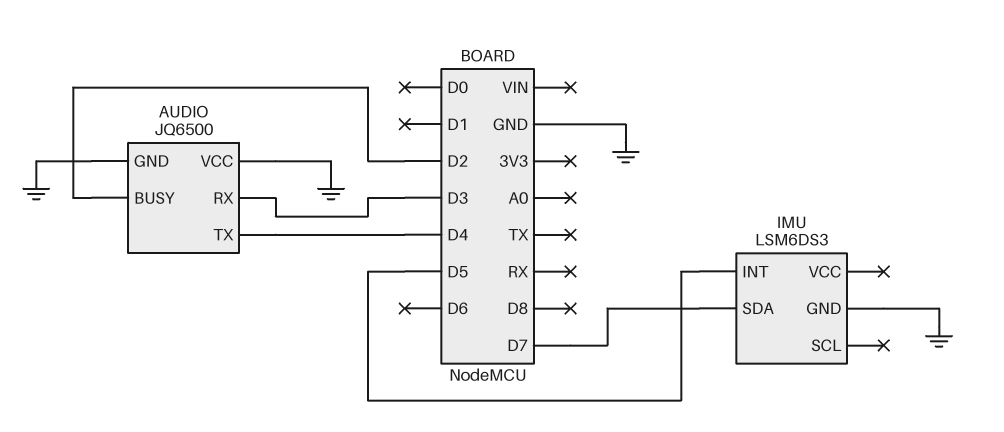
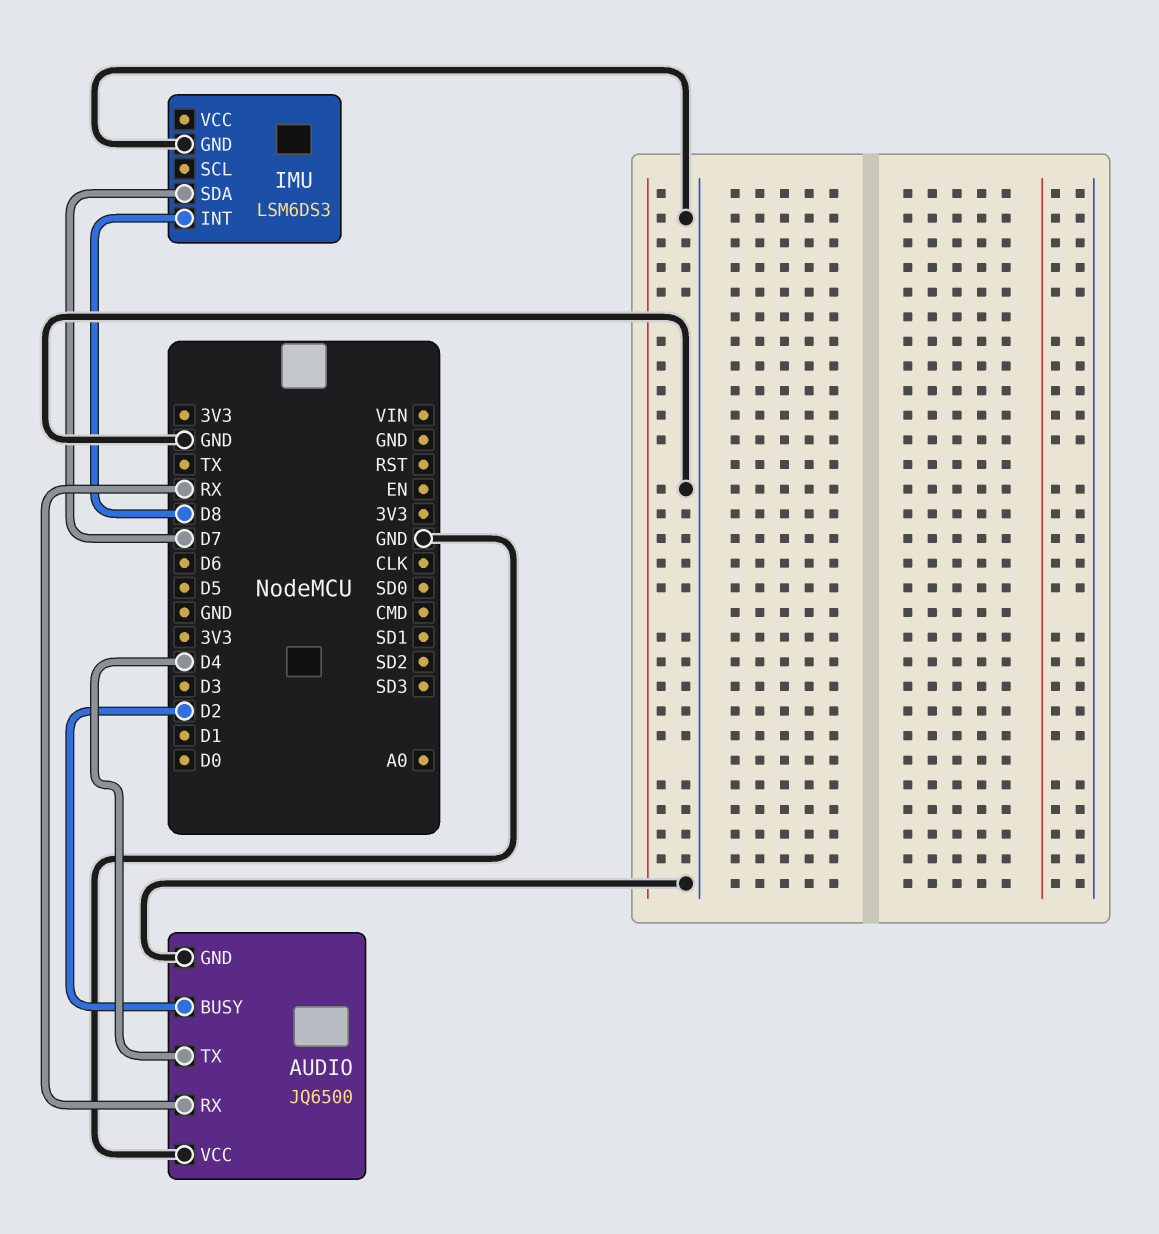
AUDIO pin RX: D3 -> RX
IMU pin INT: D5 -> D8

